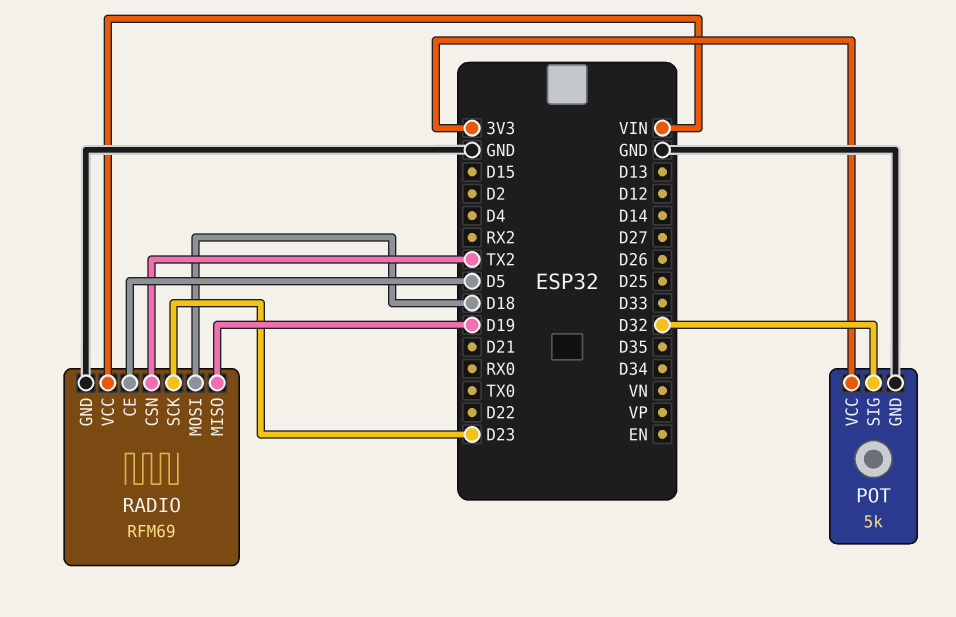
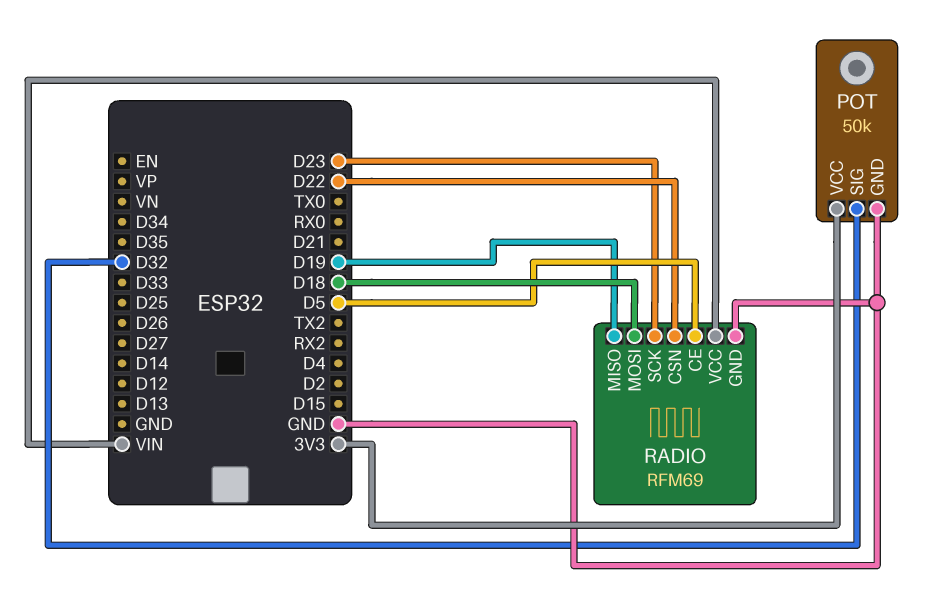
POT: 5k -> 50k
RADIO pin CSN: TX2 -> D22

